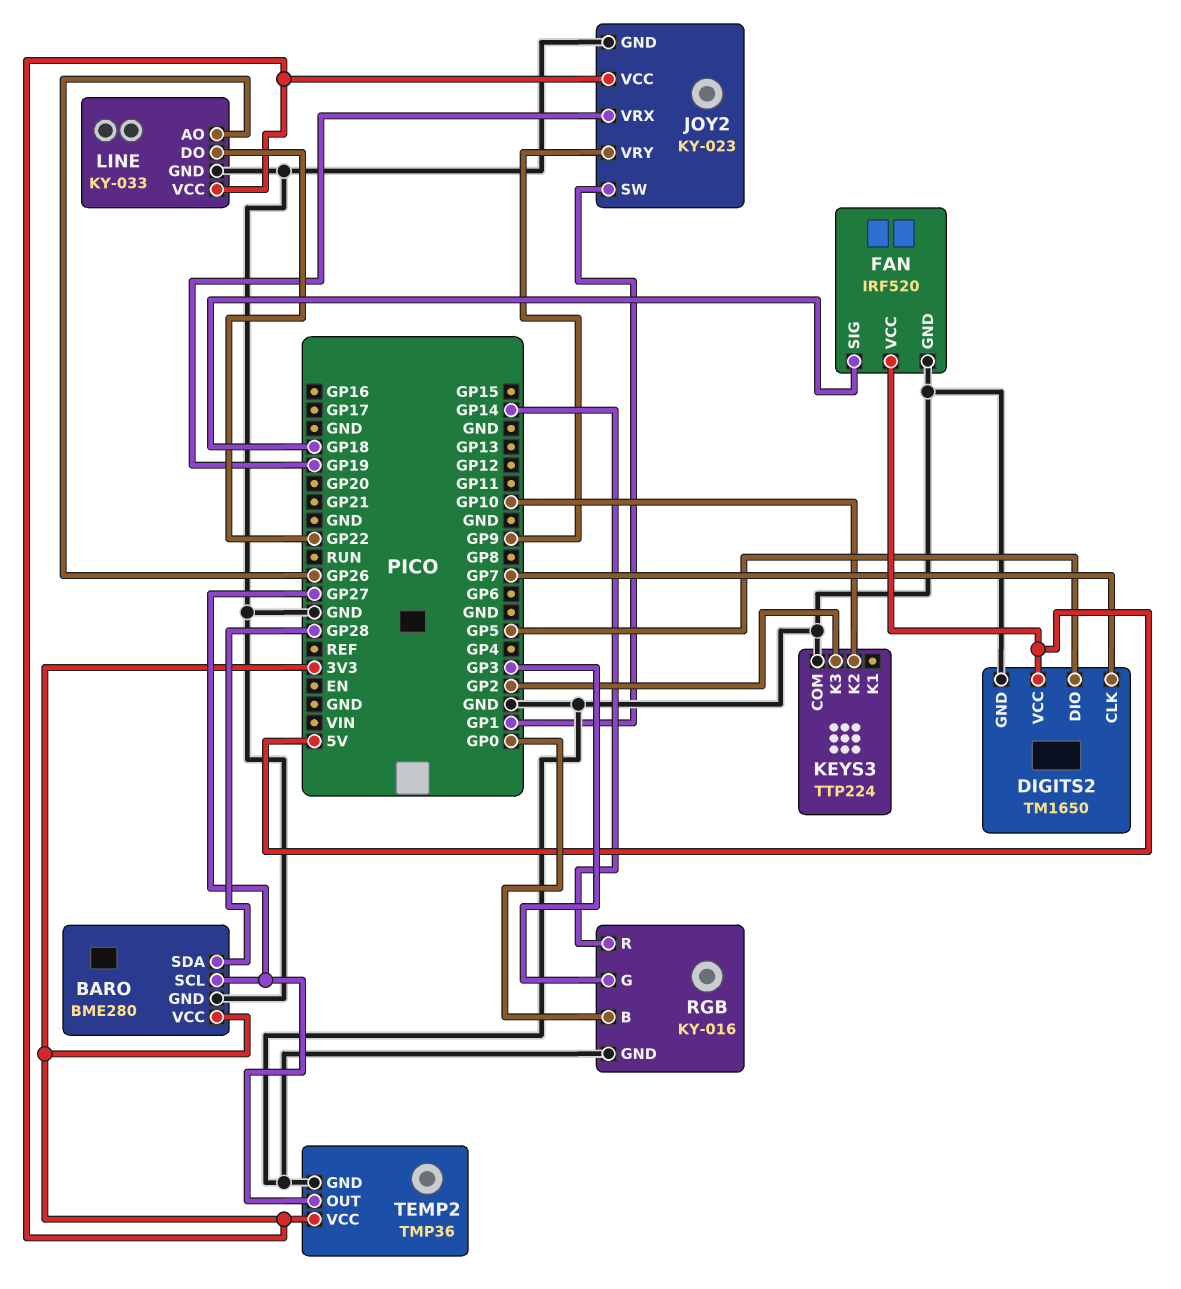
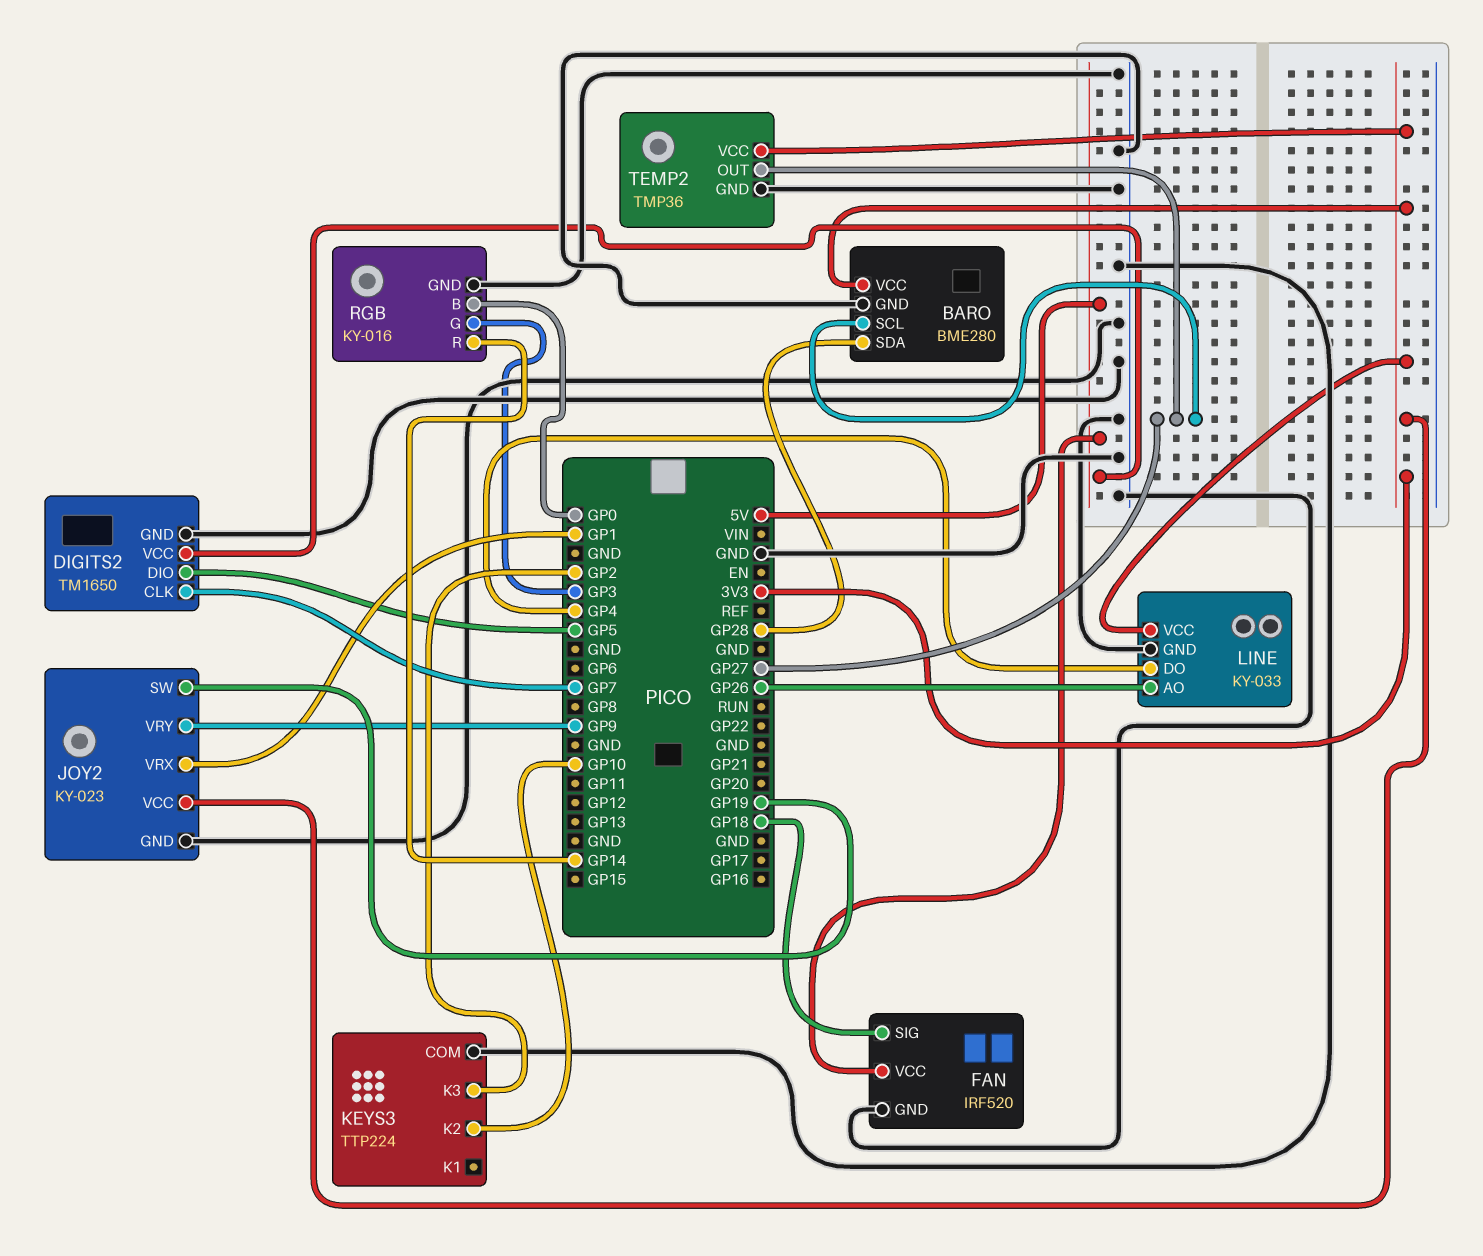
JOY2 pin SW: GP1 -> GP19
JOY2 pin VRX: GP19 -> GP1
LINE pin DO: GP22 -> GP4

